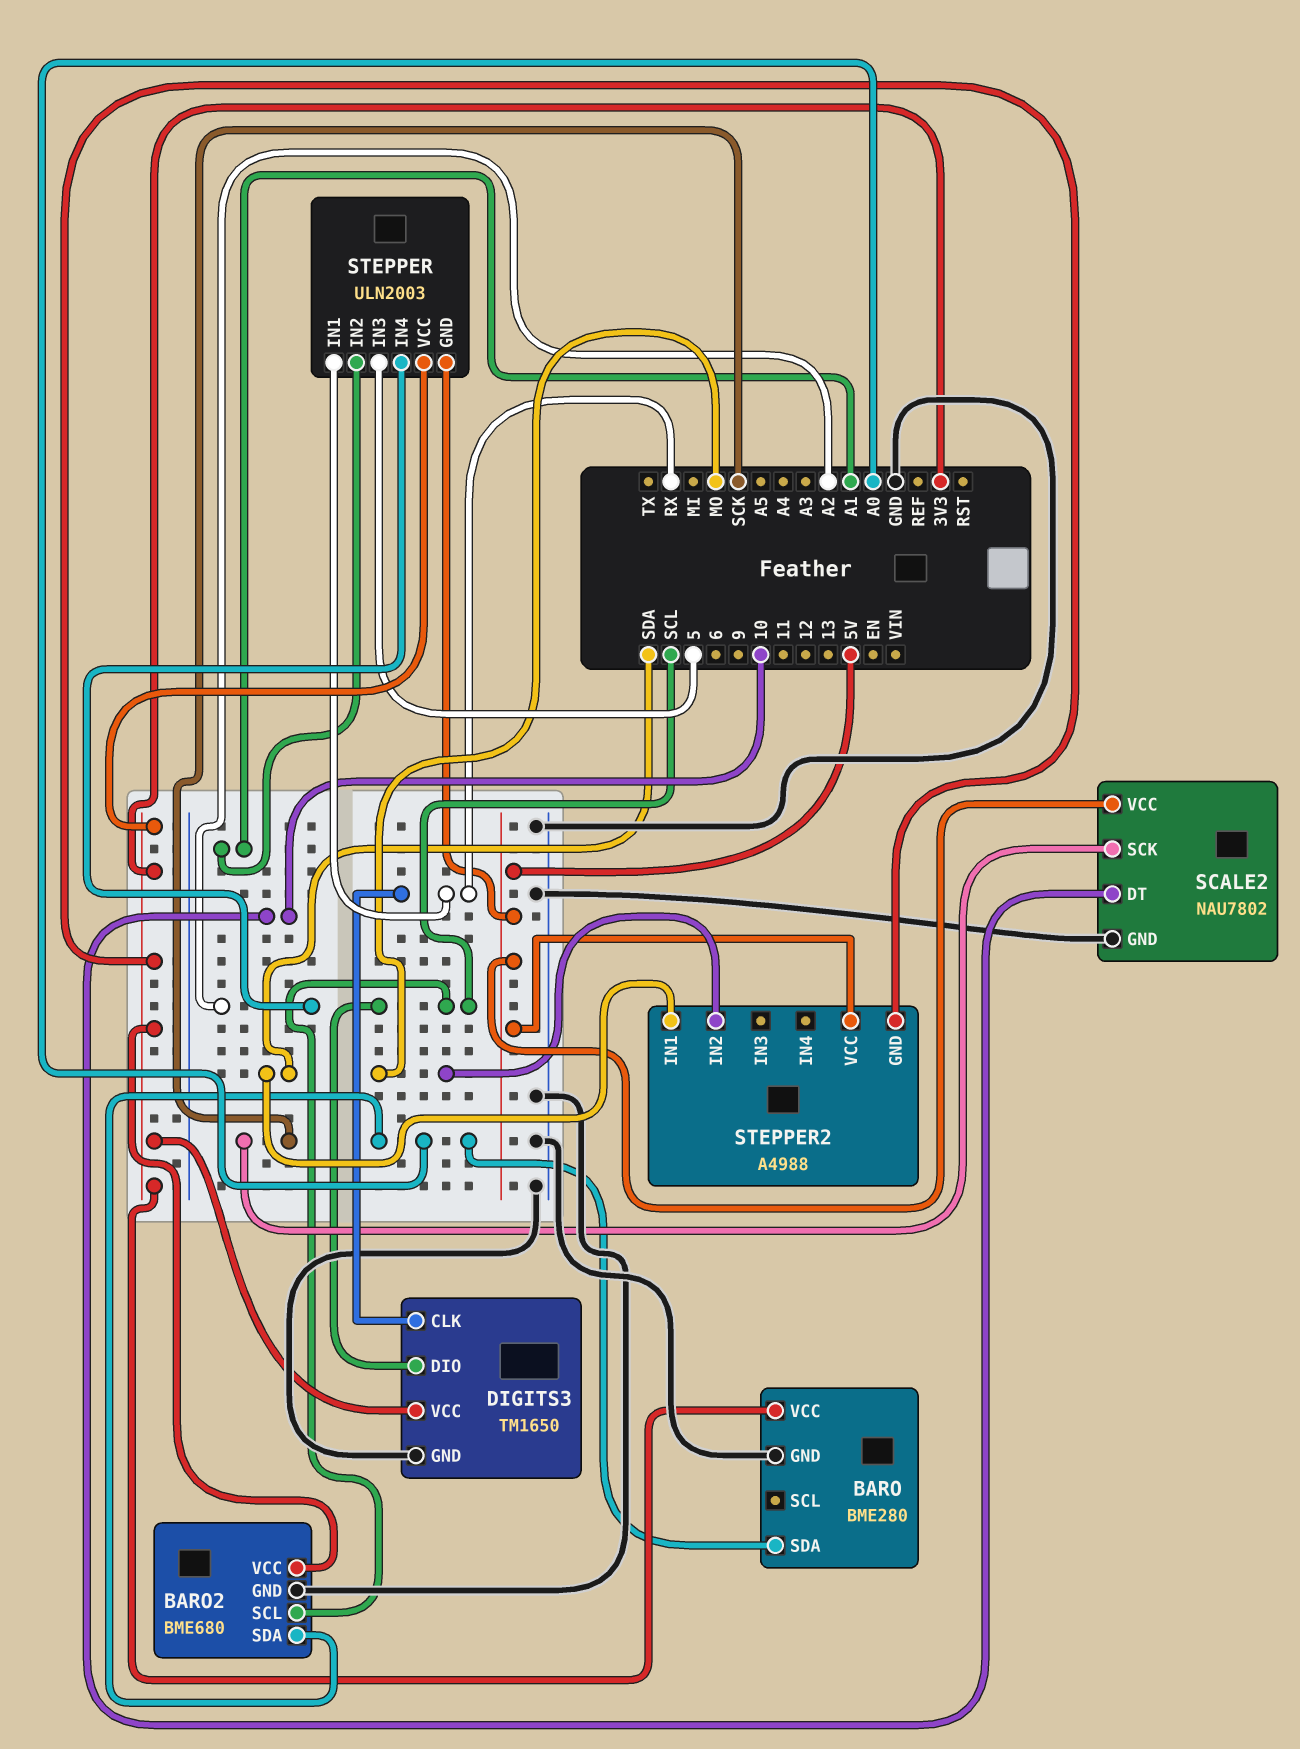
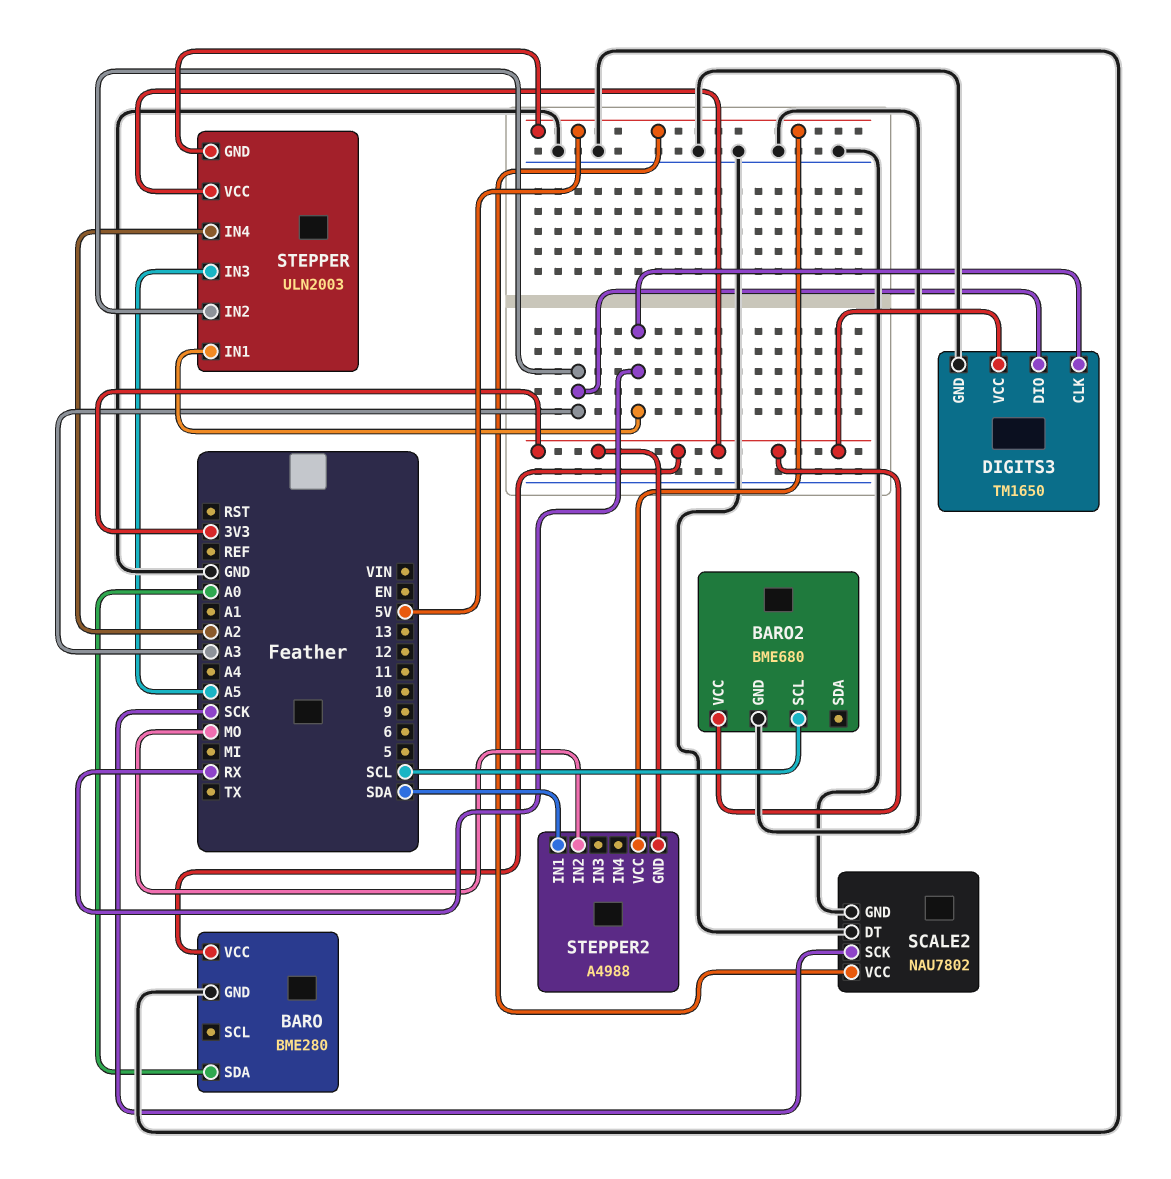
BARO2 pin SDA: A0 -> none
DIGITS3 pin DIO: SCL -> A3
SCALE2 pin DT: 10 -> GND
STEPPER pin IN2: A1 -> A3
STEPPER pin IN3: 5 -> A5

